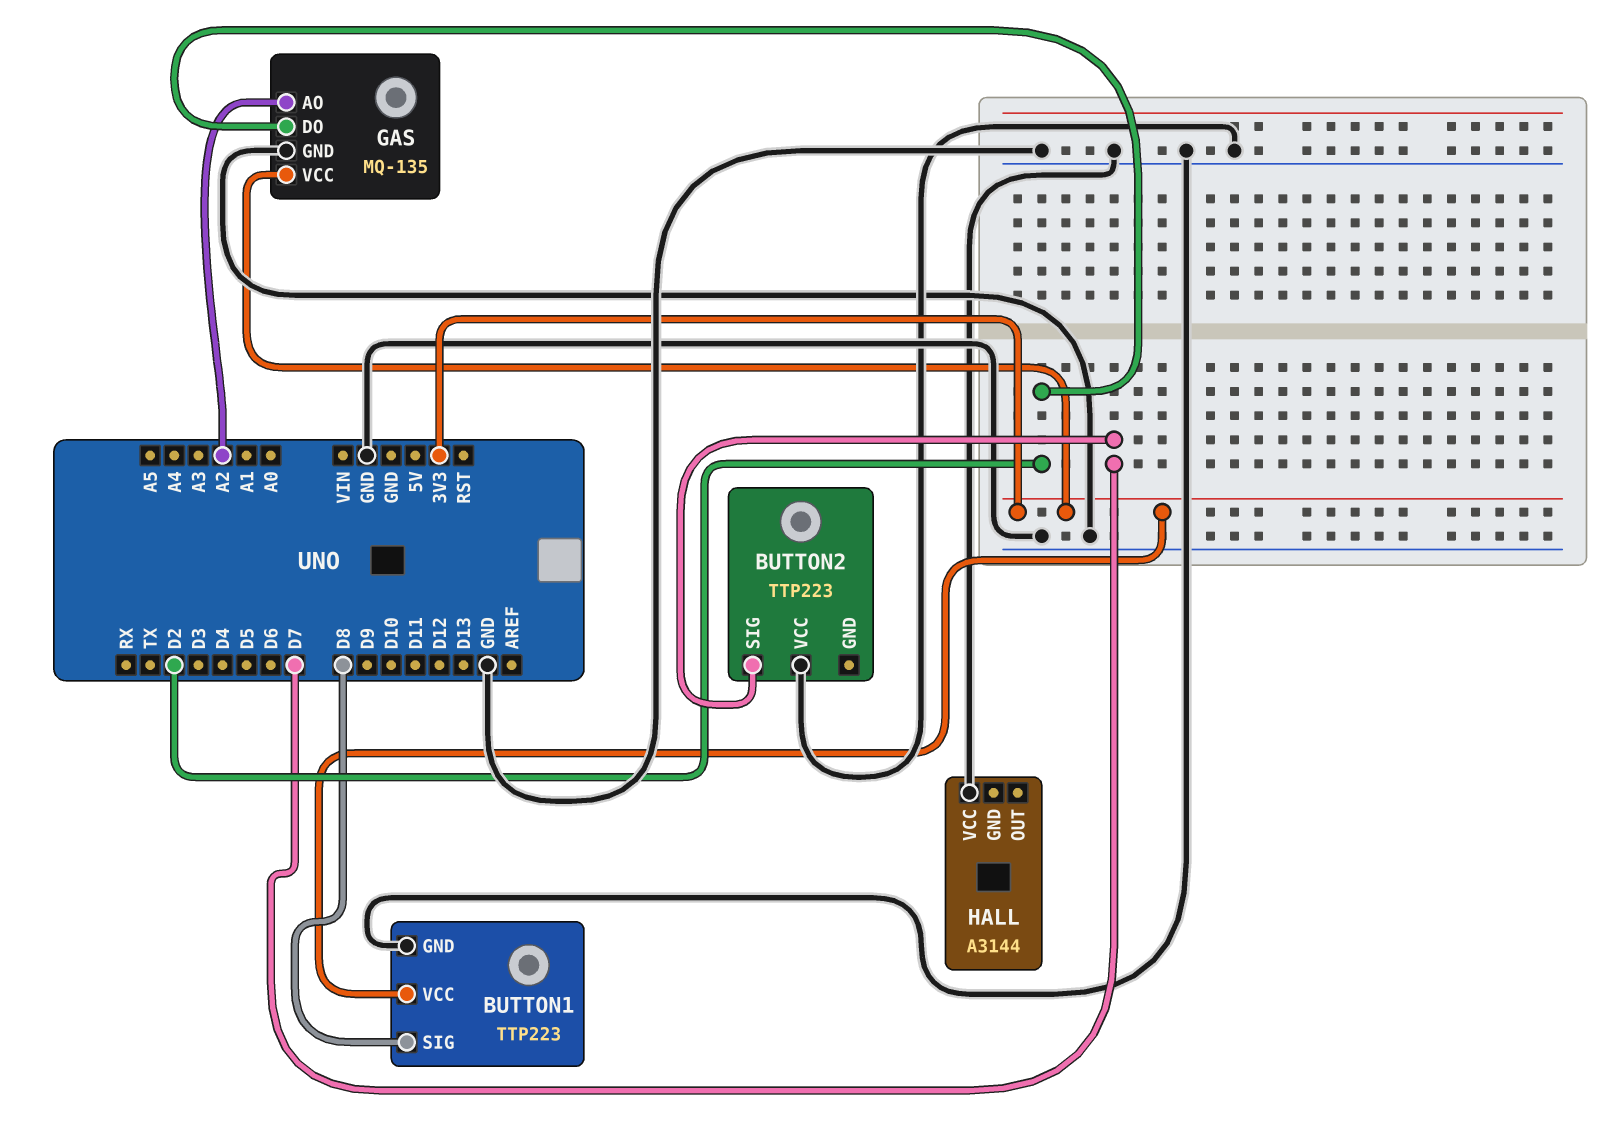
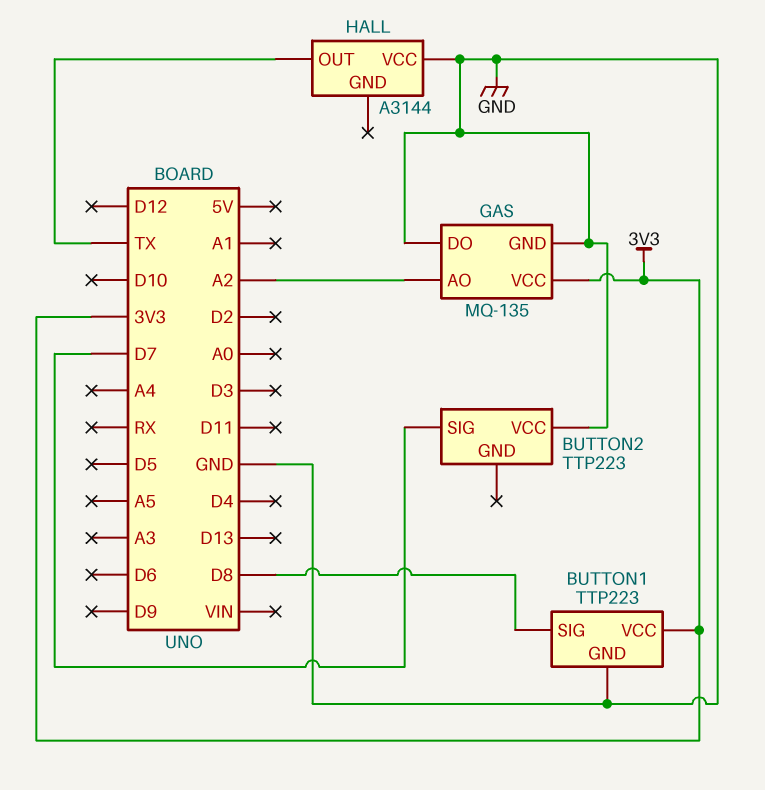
GAS pin DO: D2 -> GND
HALL pin OUT: none -> TX

